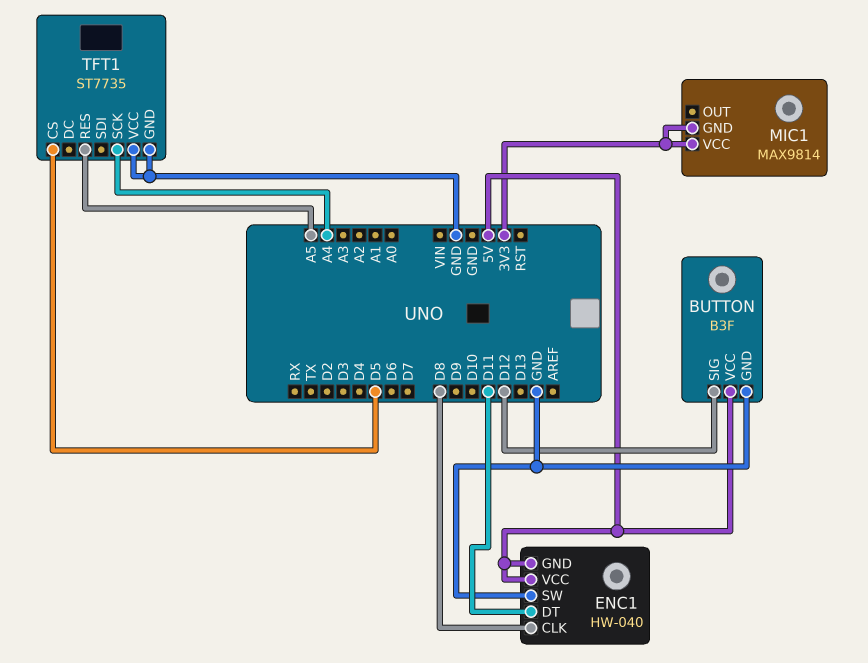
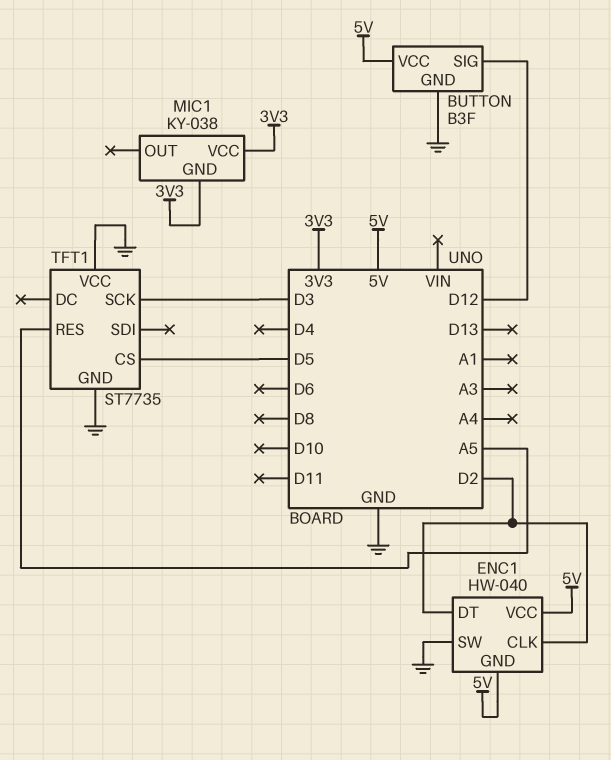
ENC1 pin CLK: D8 -> D2
ENC1 pin DT: D11 -> D2
MIC1: MAX9814 -> KY-038
TFT1 pin SCK: A4 -> D3

